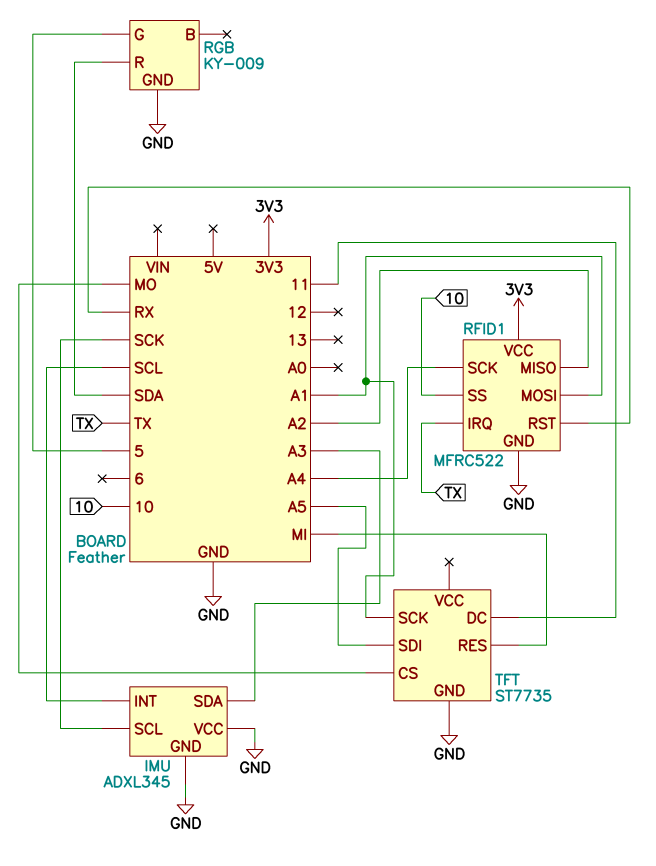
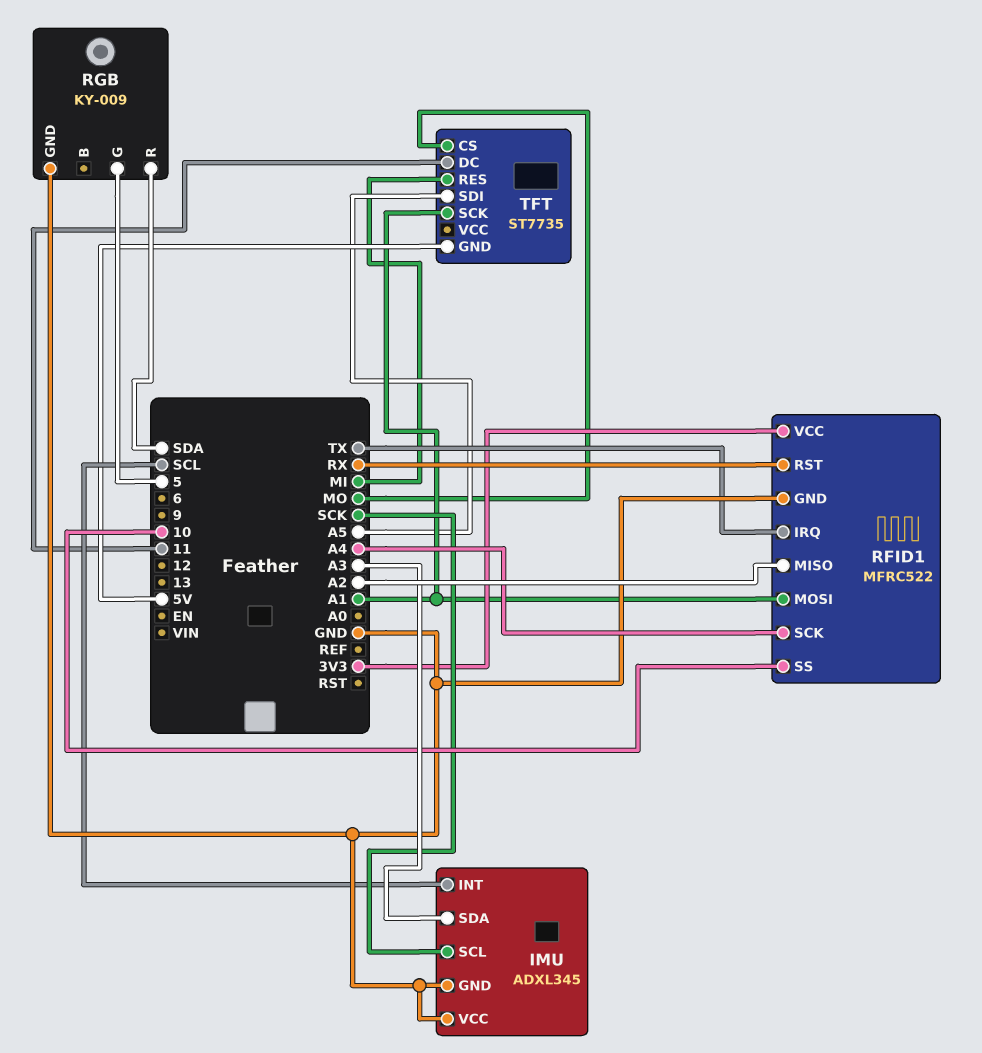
TFT pin GND: GND -> 5V

